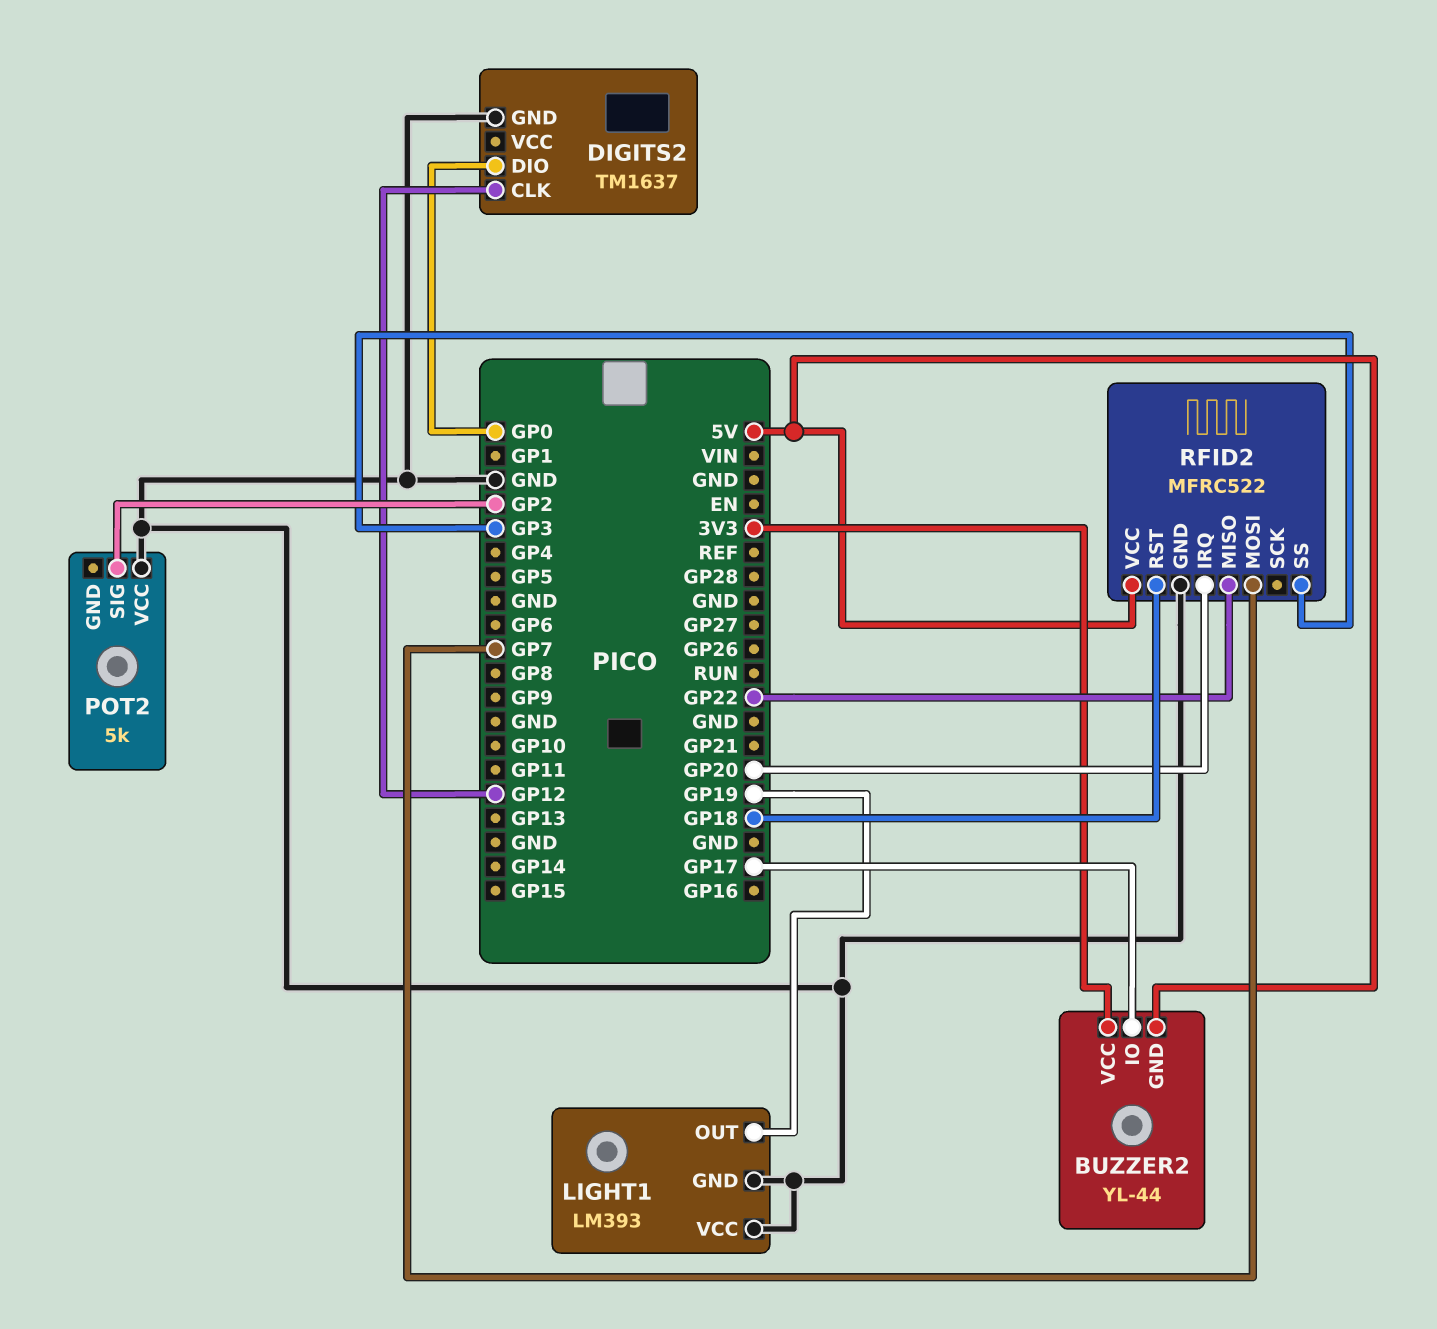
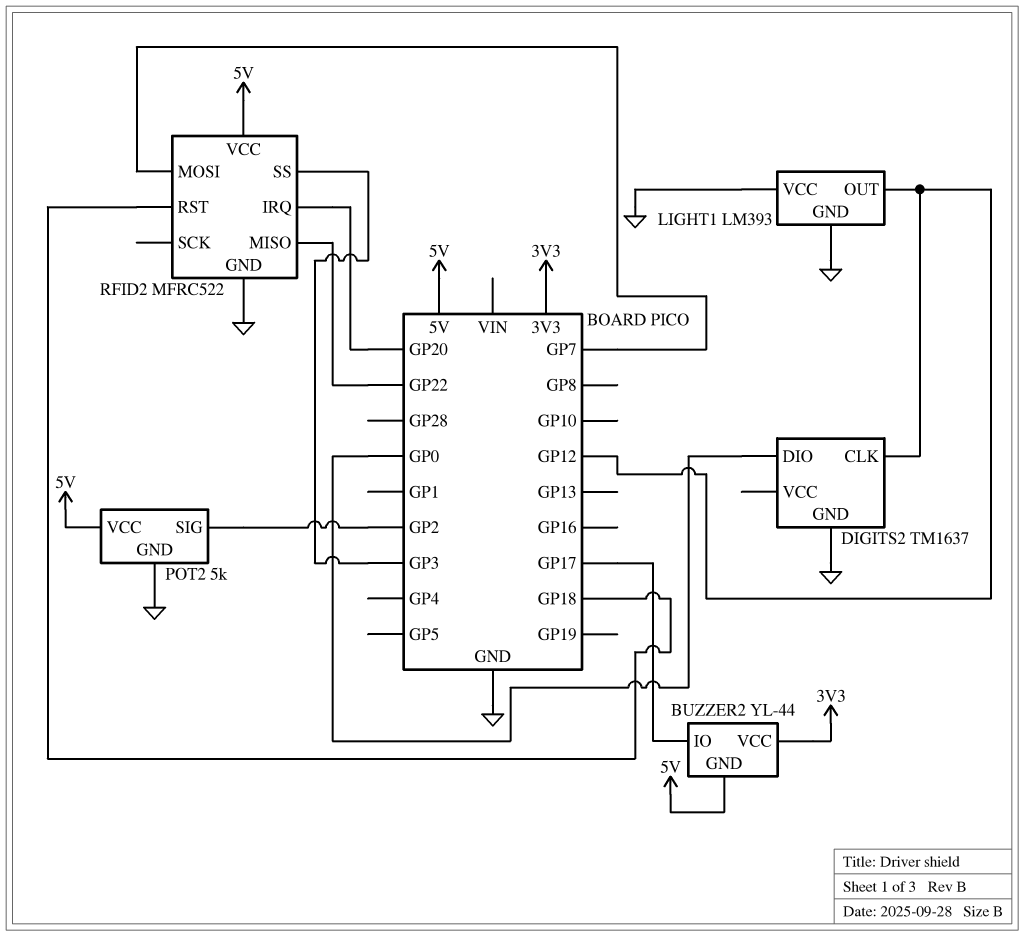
LIGHT1 pin OUT: GP19 -> GP12
POT2 pin GND: none -> GND
POT2 pin VCC: GND -> 5V

